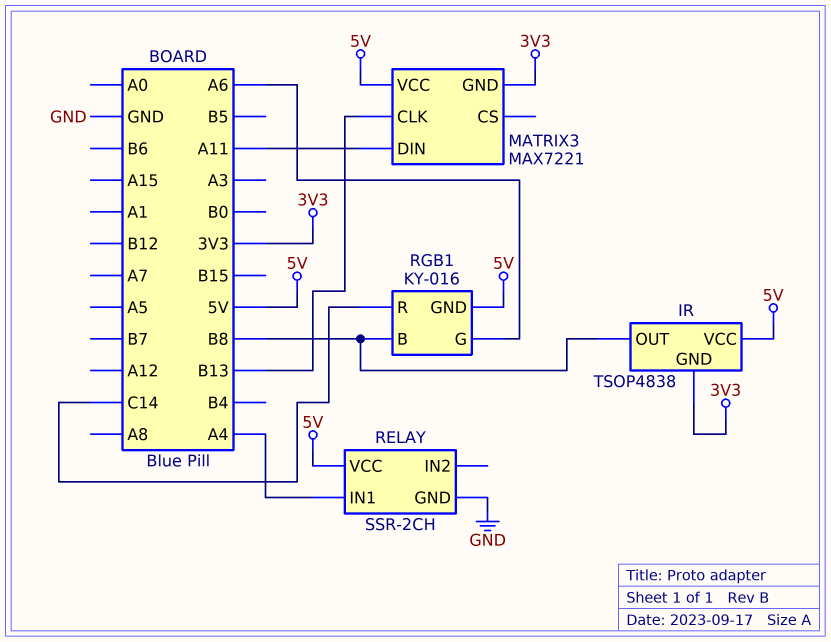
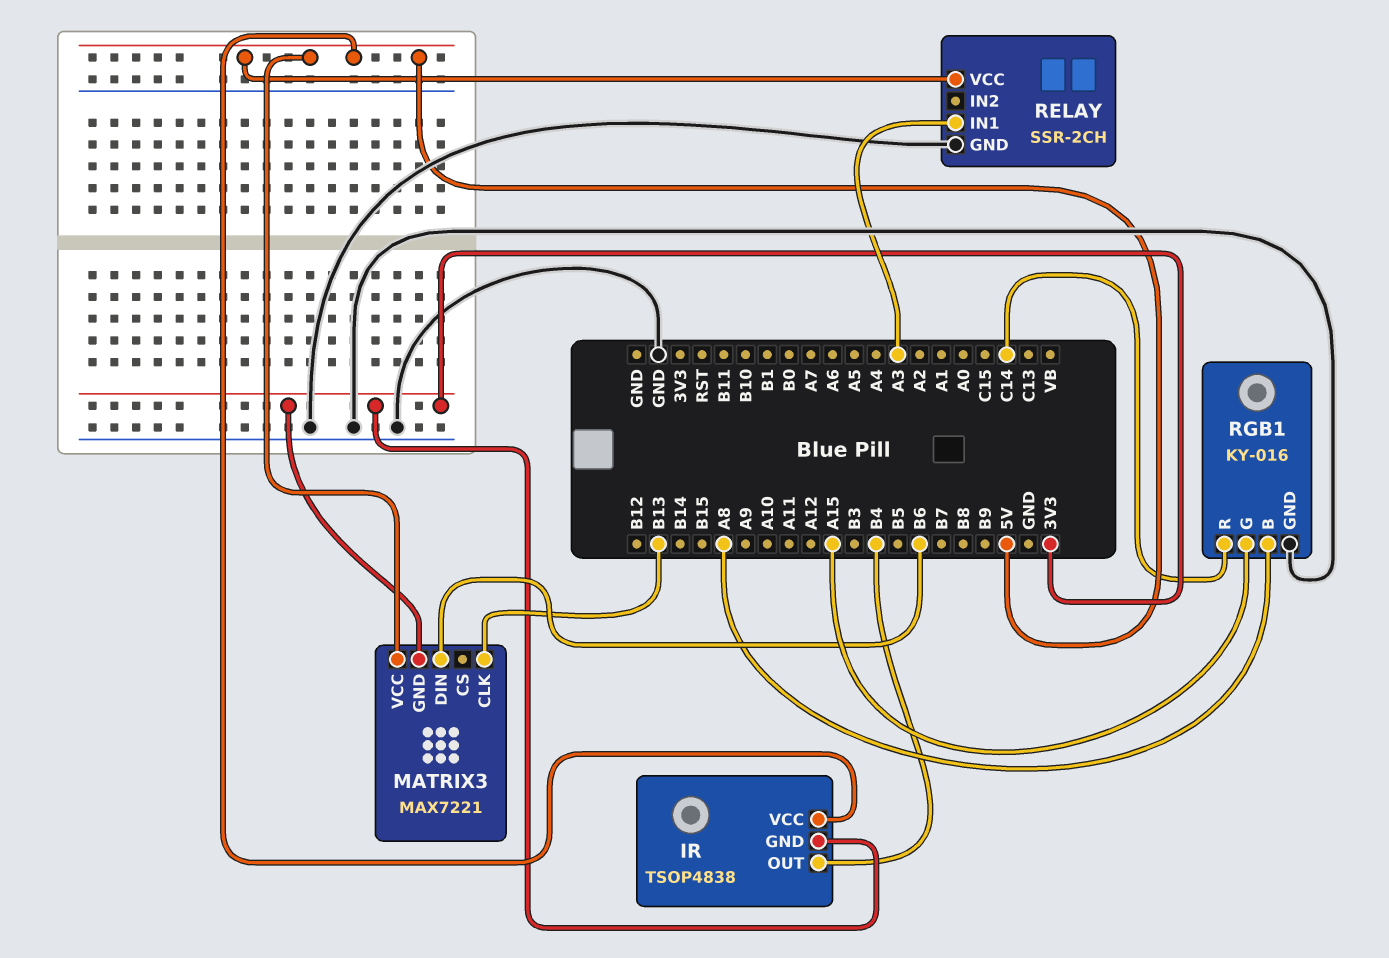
IR pin OUT: B8 -> B4
MATRIX3 pin DIN: A11 -> B6
RELAY pin IN1: A4 -> A3
RGB1 pin B: B8 -> A8
RGB1 pin G: A6 -> A15
RGB1 pin GND: 5V -> GND

